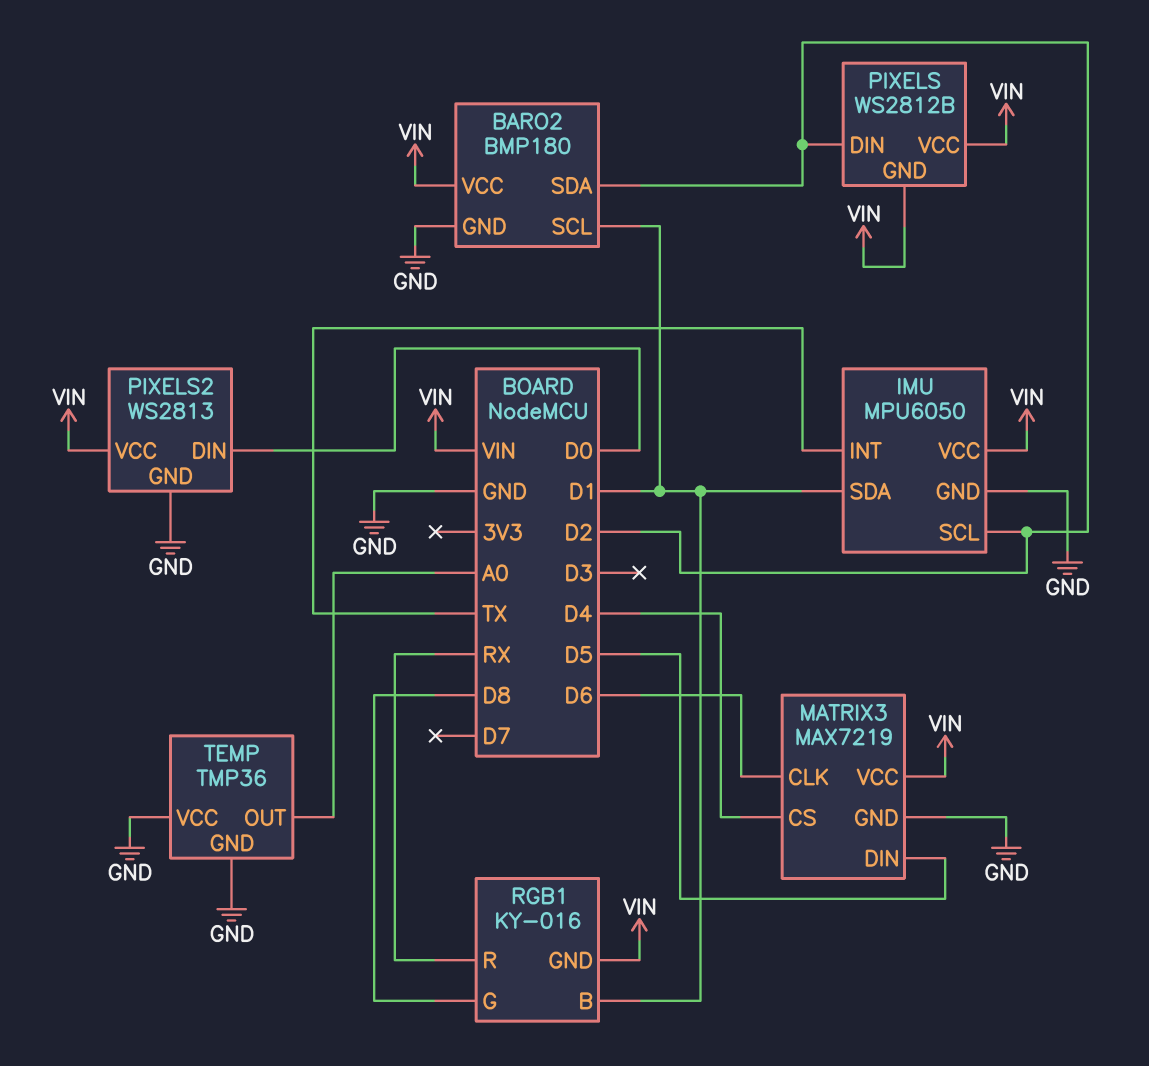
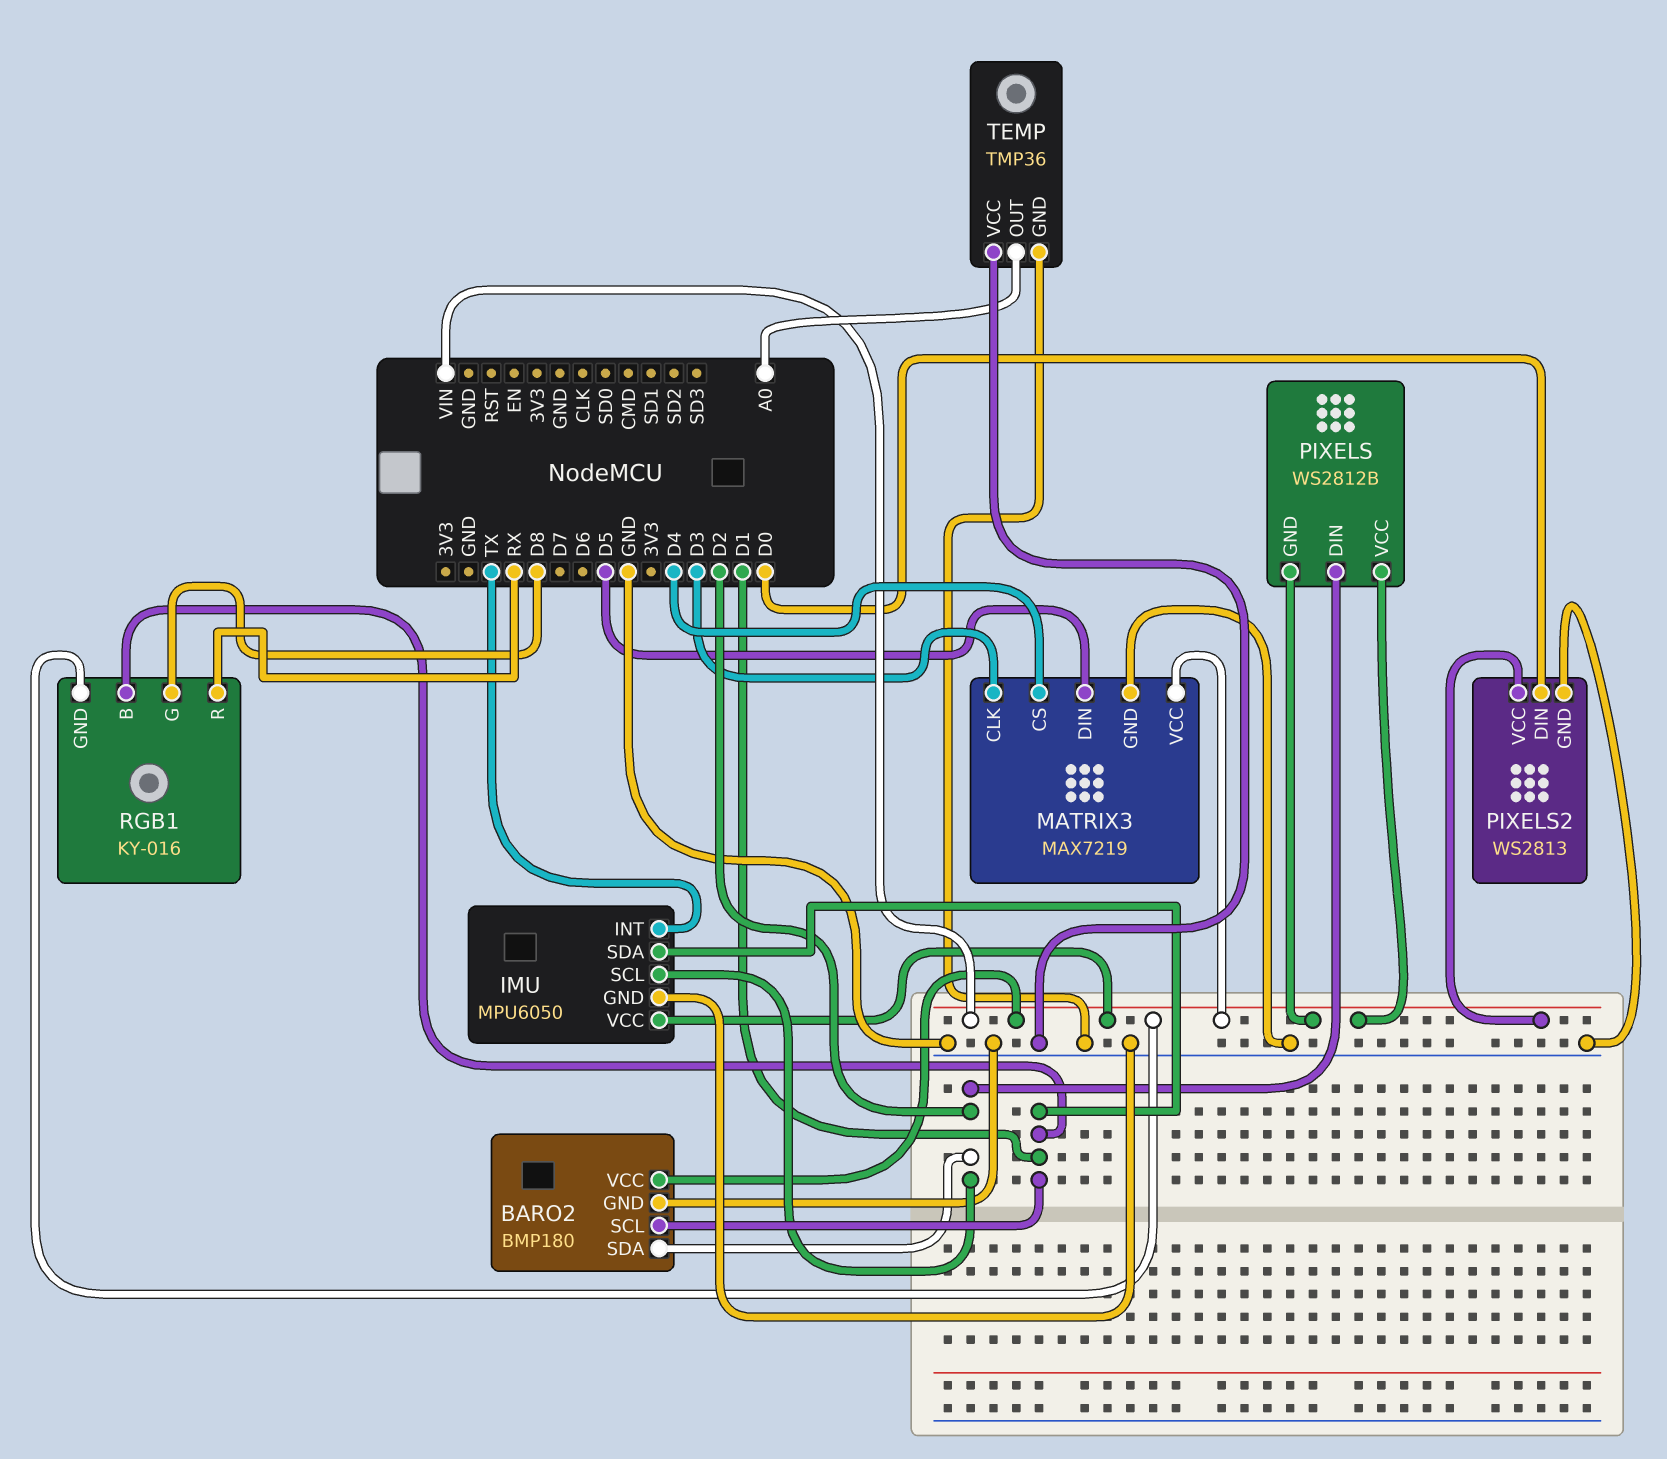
MATRIX3 pin CLK: D6 -> D3

